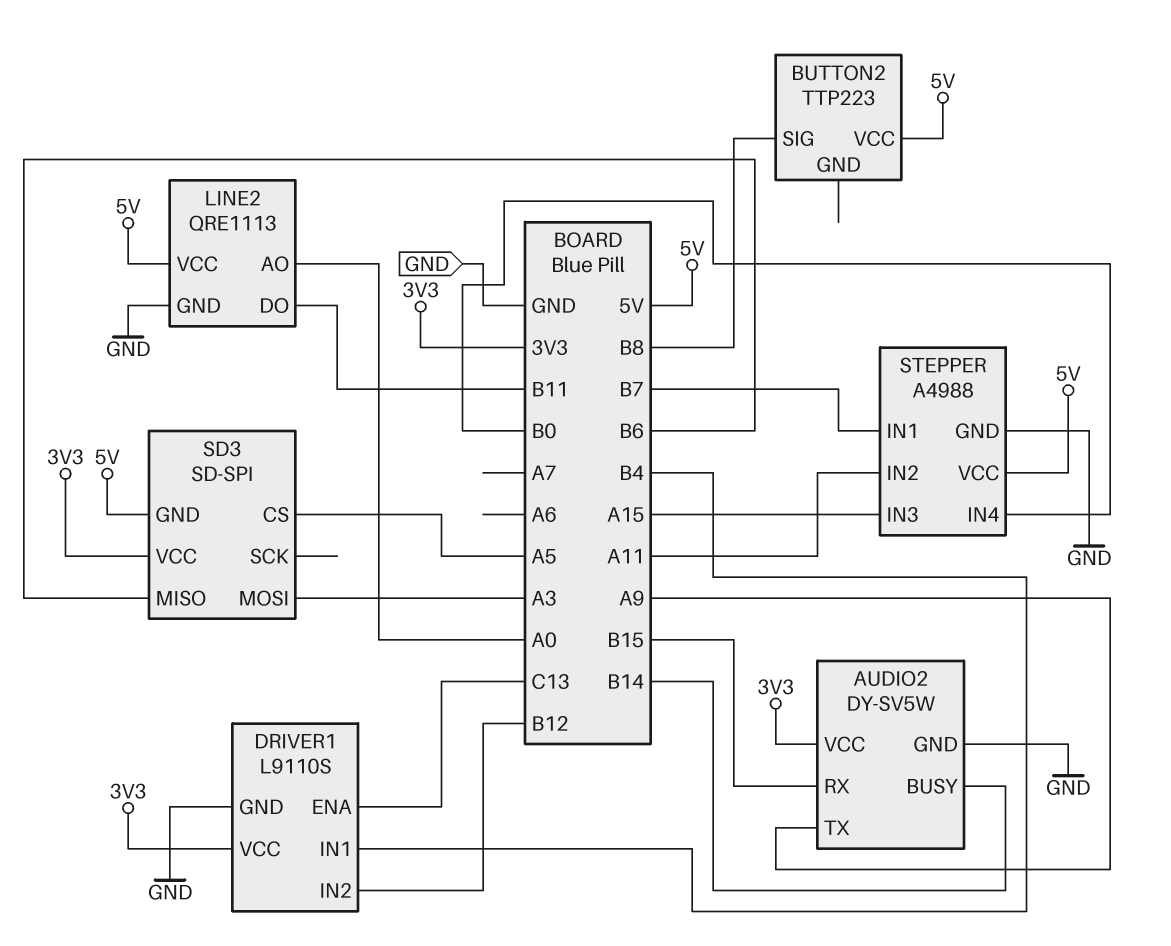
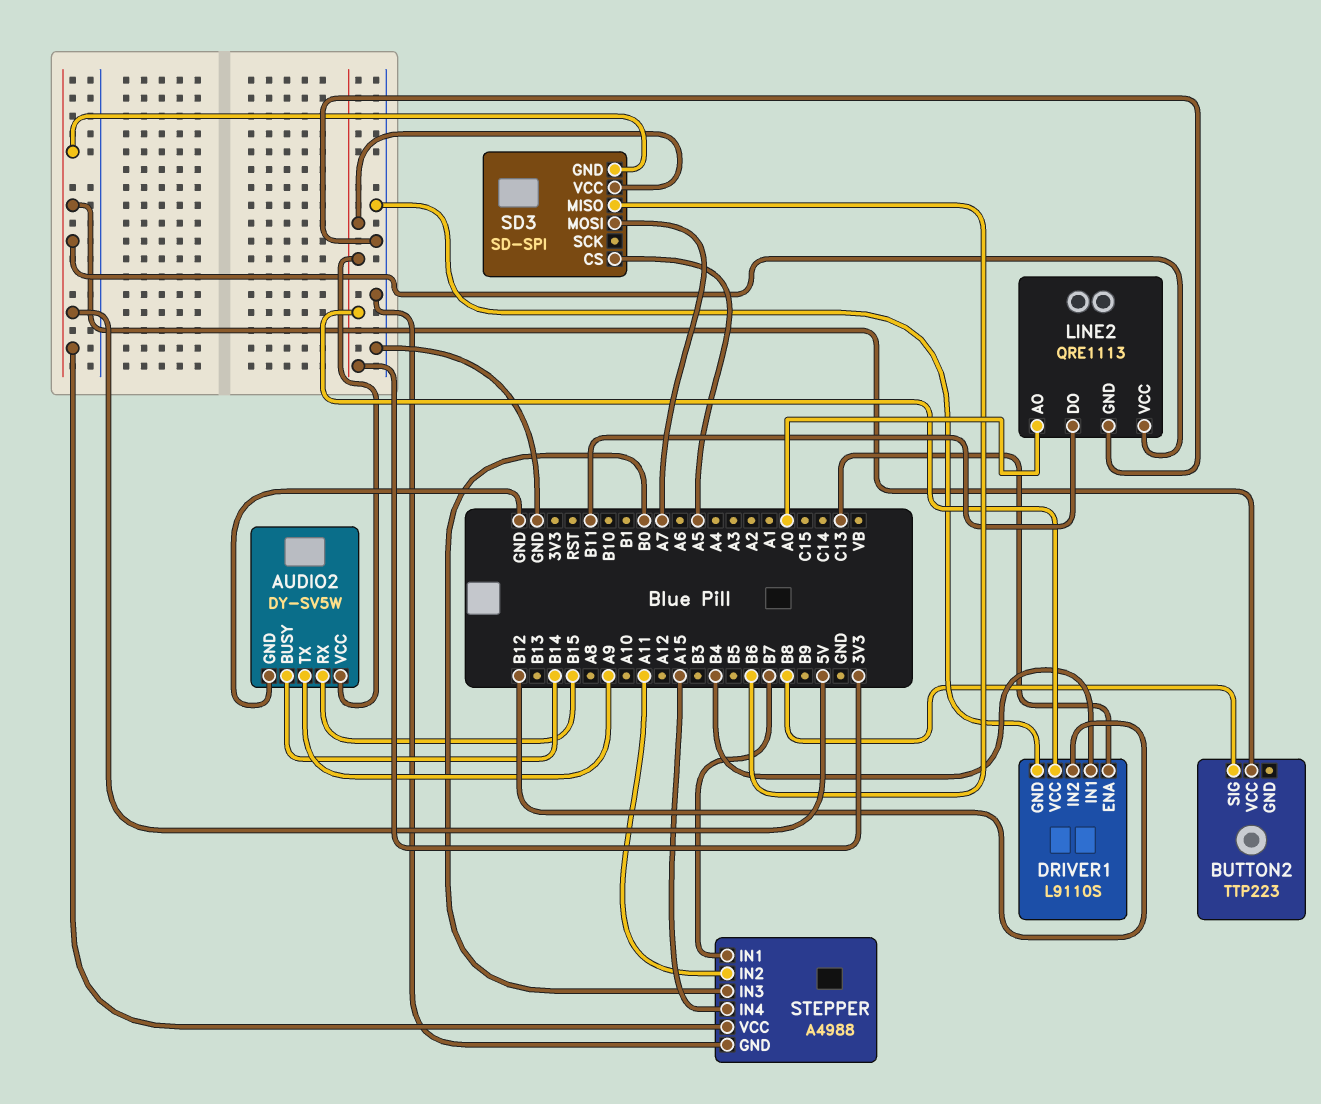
SD3 pin MOSI: A3 -> A7
STEPPER pin IN3: A15 -> B0
STEPPER pin IN4: B0 -> A15

